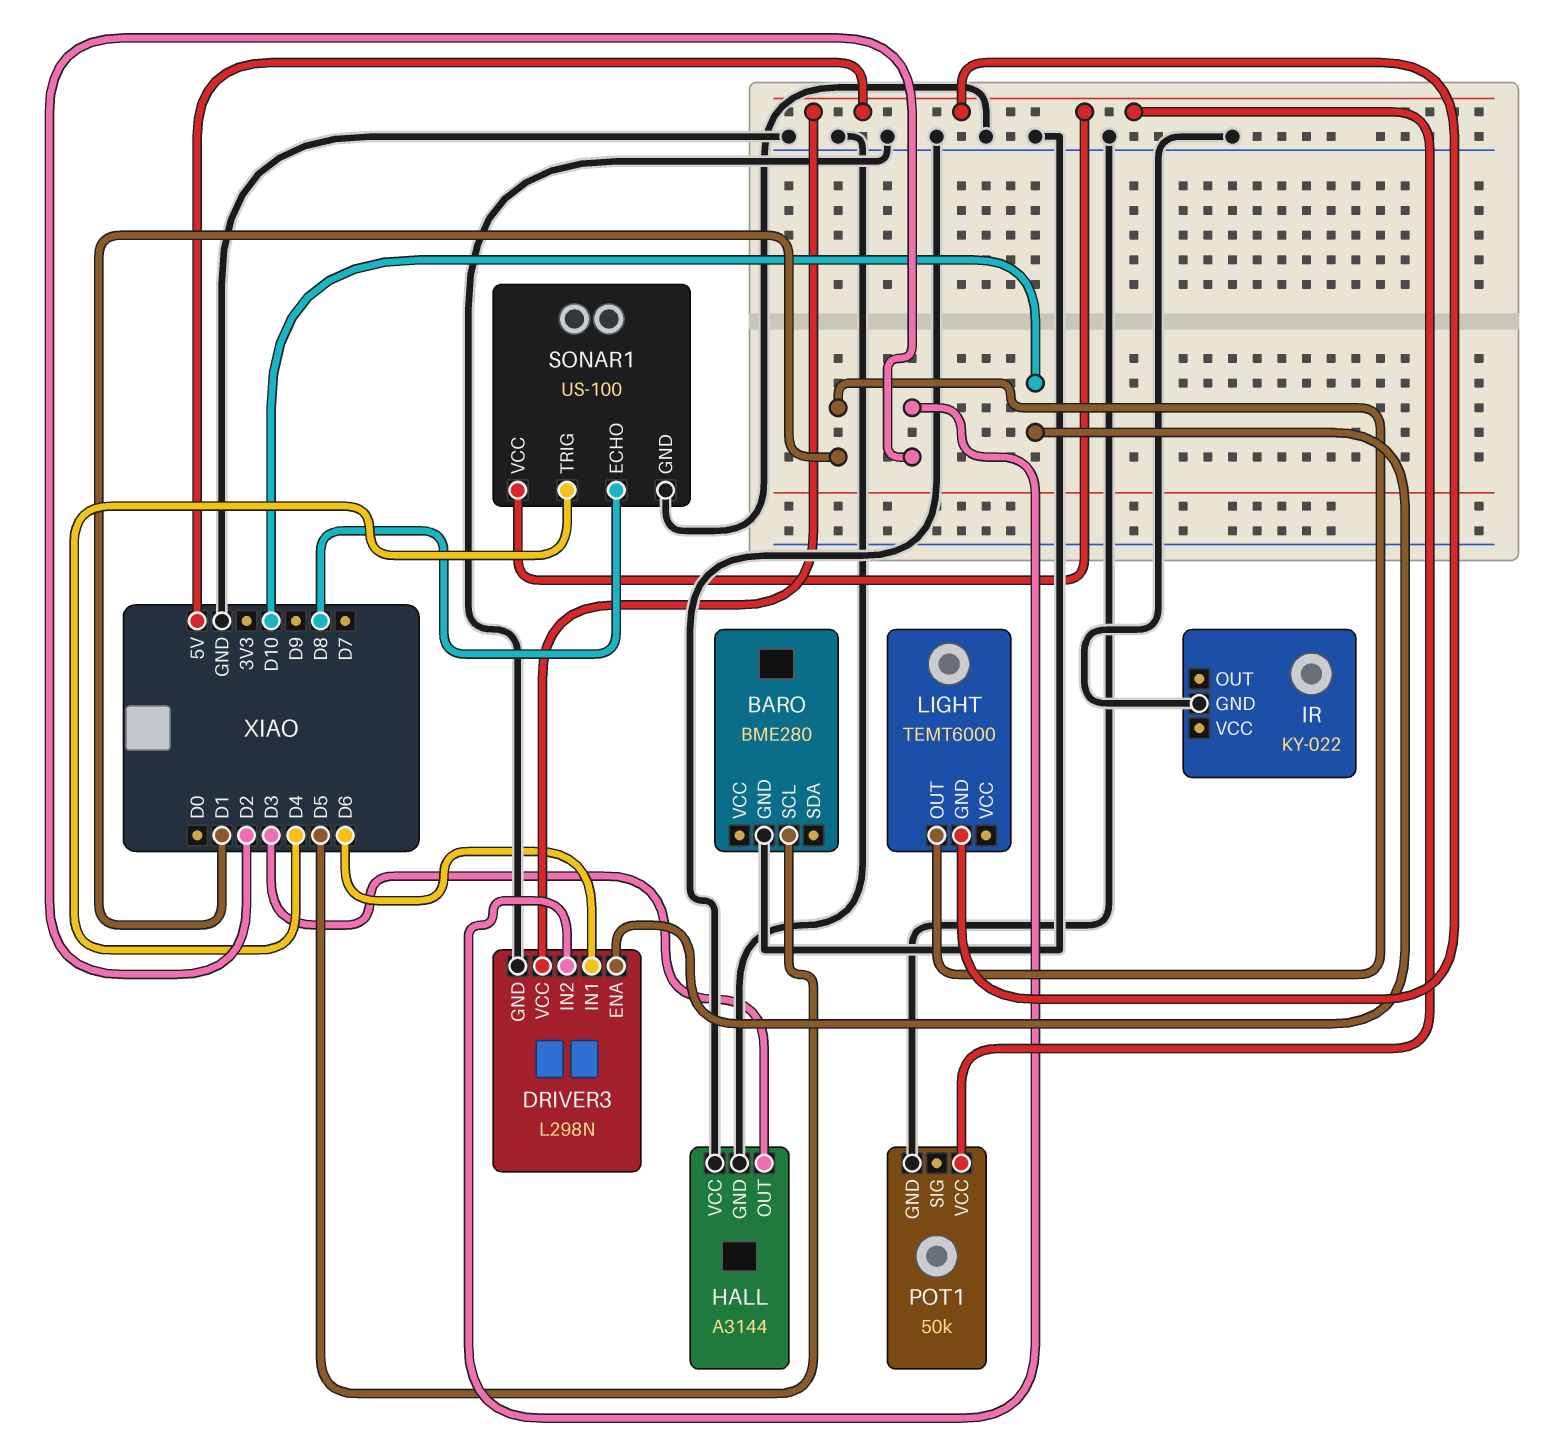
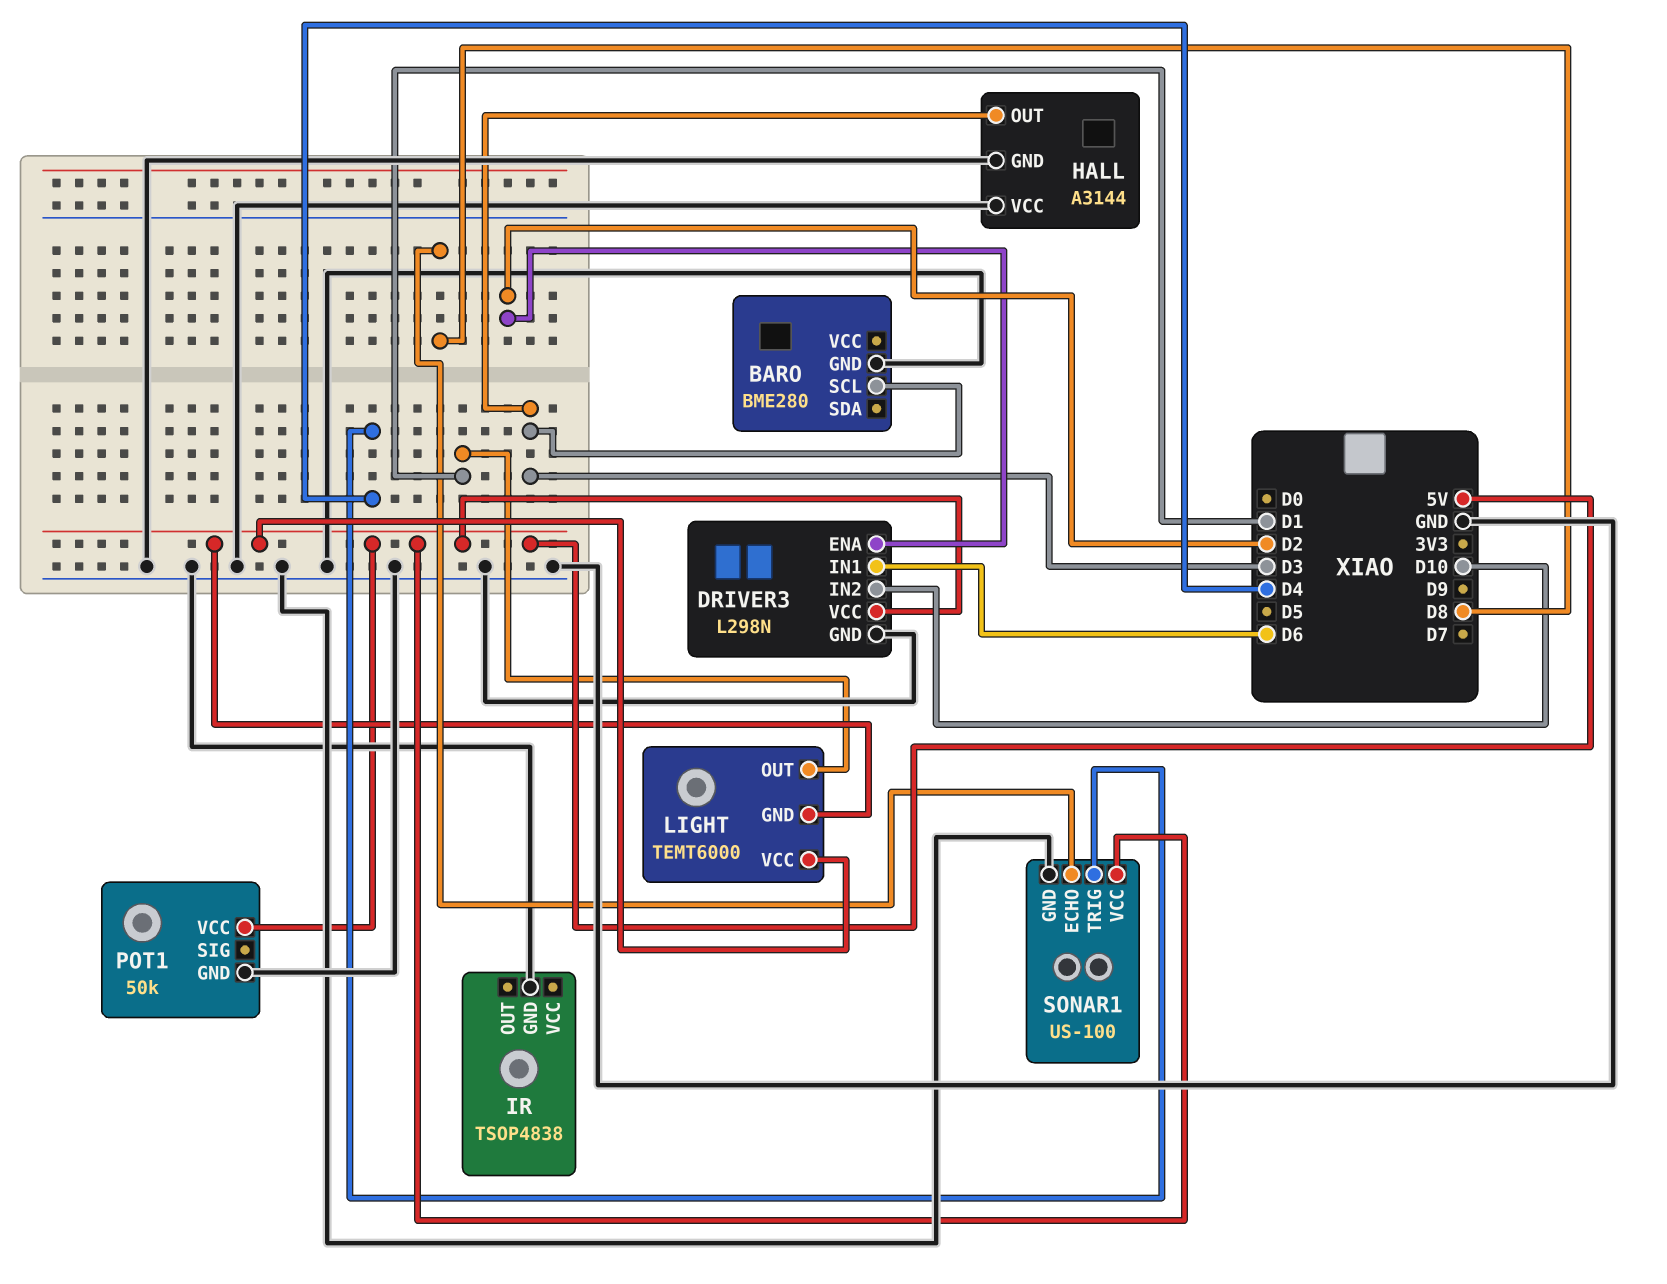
BARO pin SCL: D5 -> D3
DRIVER3 pin ENA: D10 -> D2
DRIVER3 pin IN2: D2 -> D10
IR: KY-022 -> TSOP4838
LIGHT pin VCC: none -> 5V

